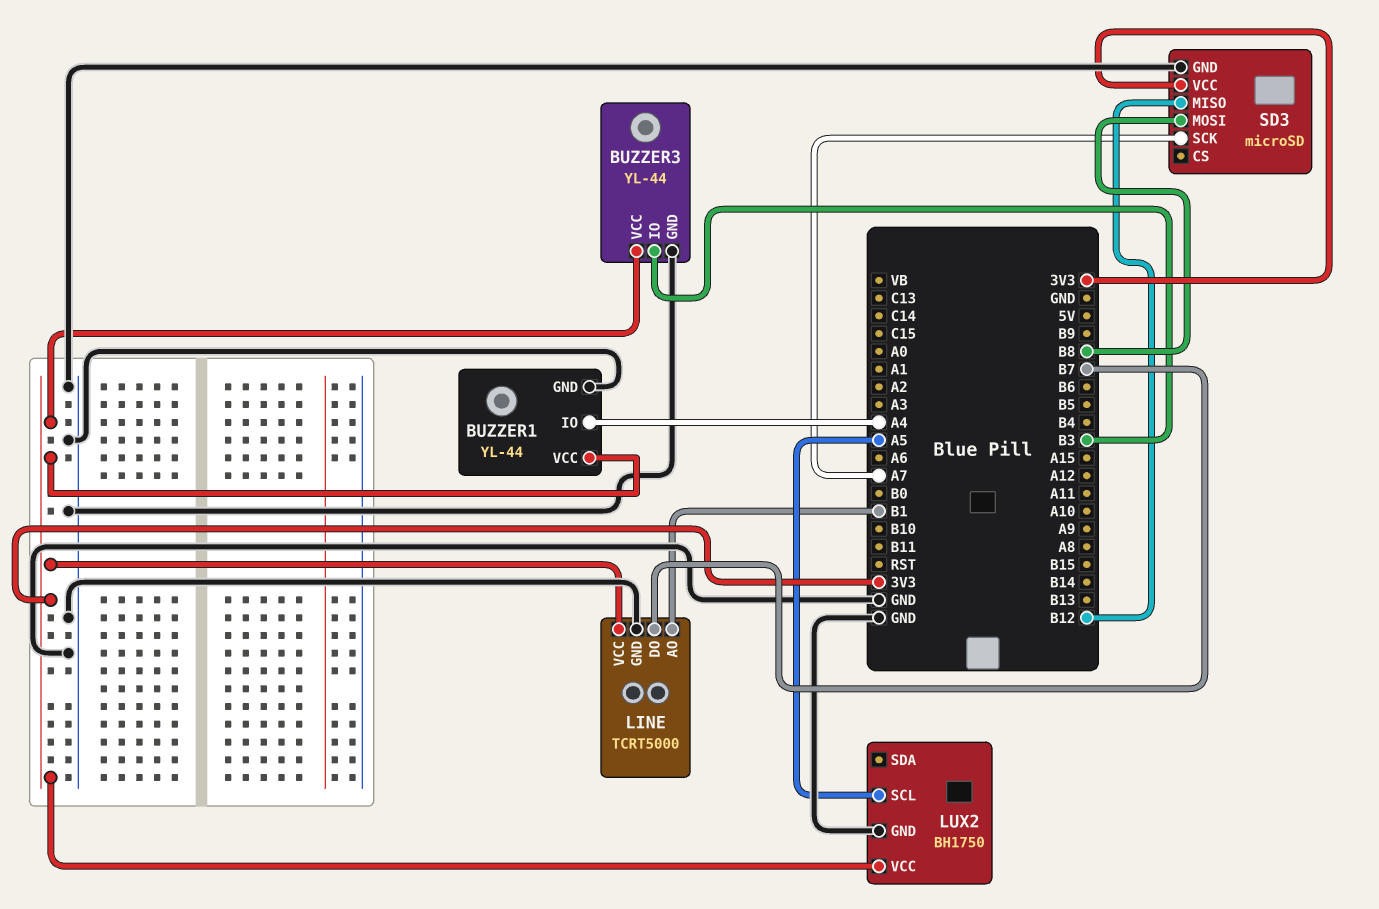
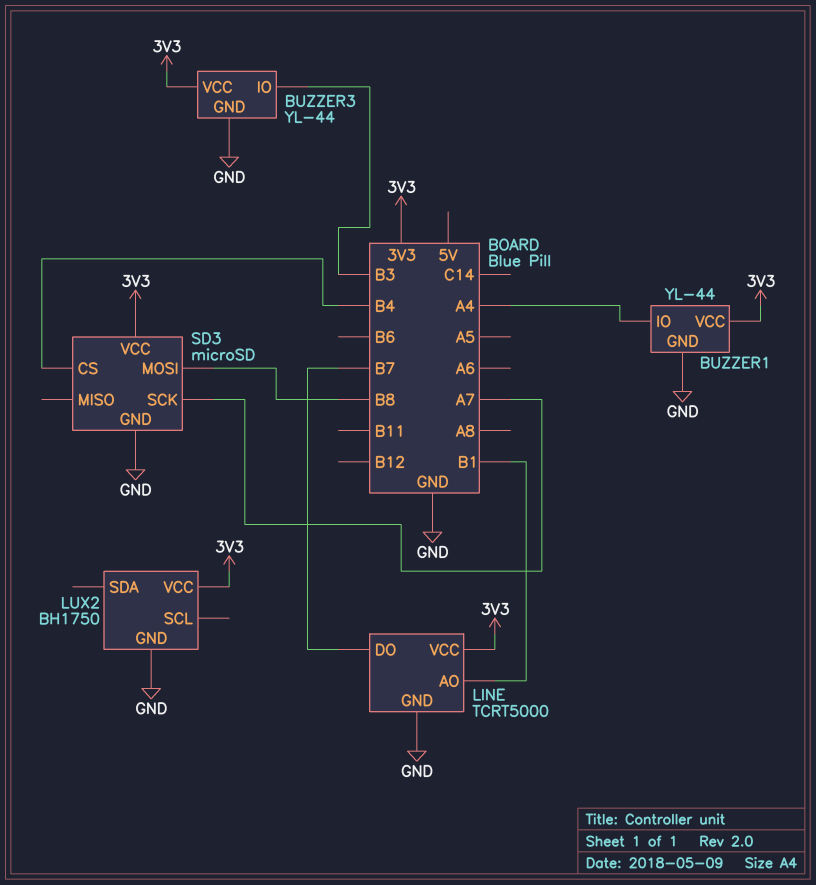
LUX2 pin SCL: A5 -> none
SD3 pin CS: none -> B4
SD3 pin MISO: B12 -> none

